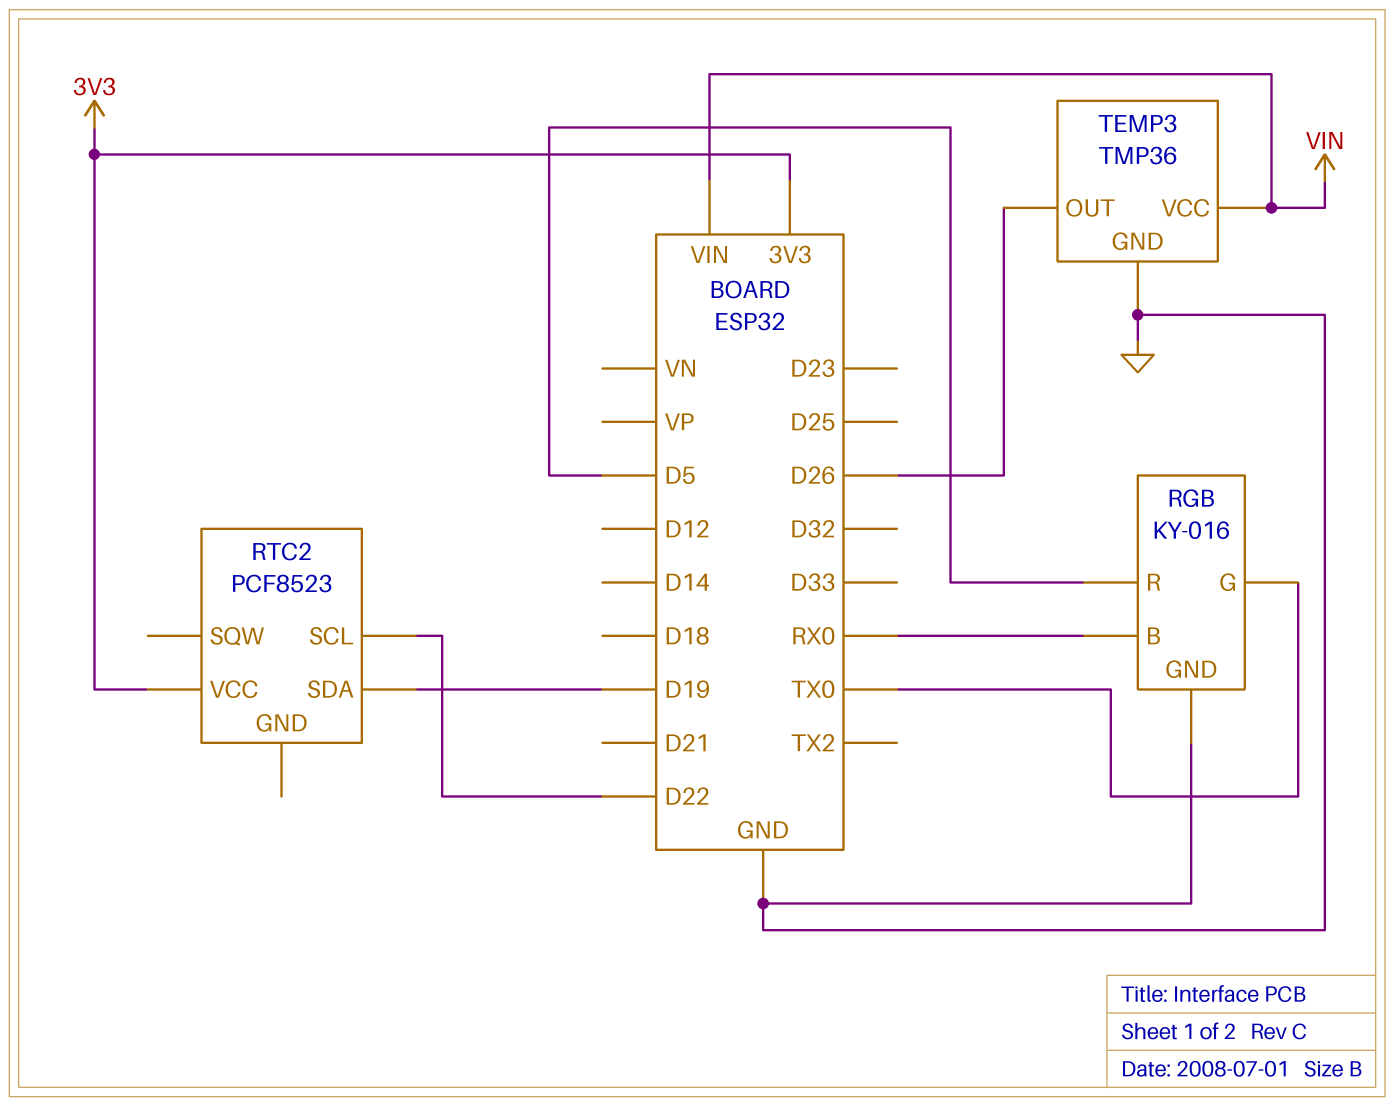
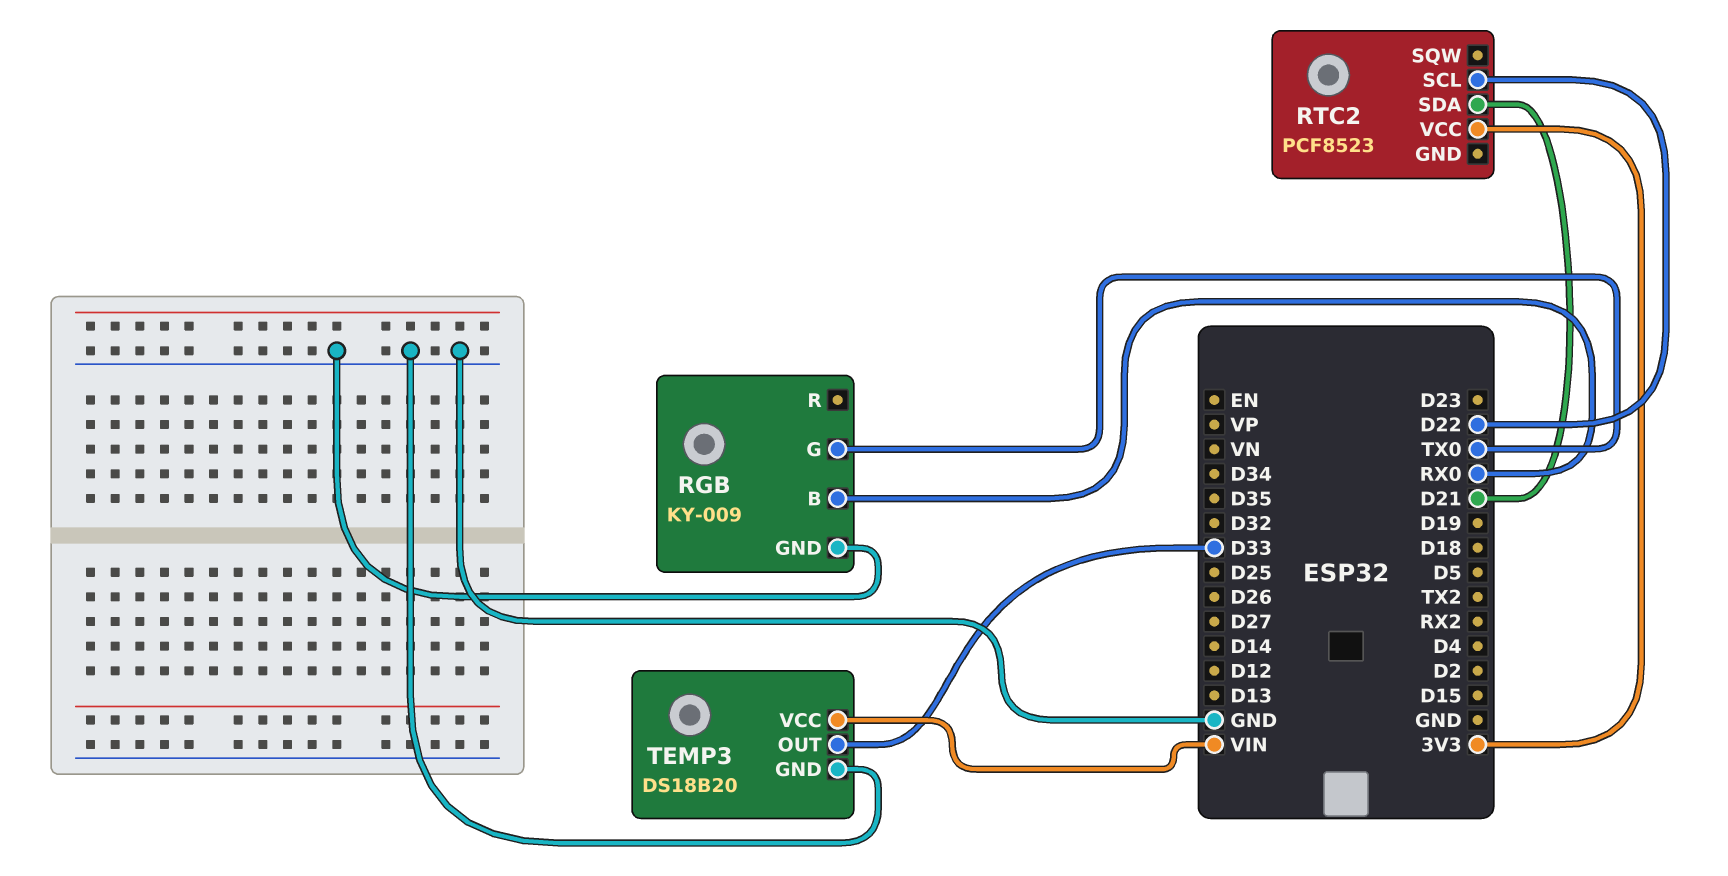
RGB: KY-016 -> KY-009
RGB pin R: D5 -> none
RTC2 pin SDA: D19 -> D21
TEMP3: TMP36 -> DS18B20
TEMP3 pin OUT: D26 -> D33

